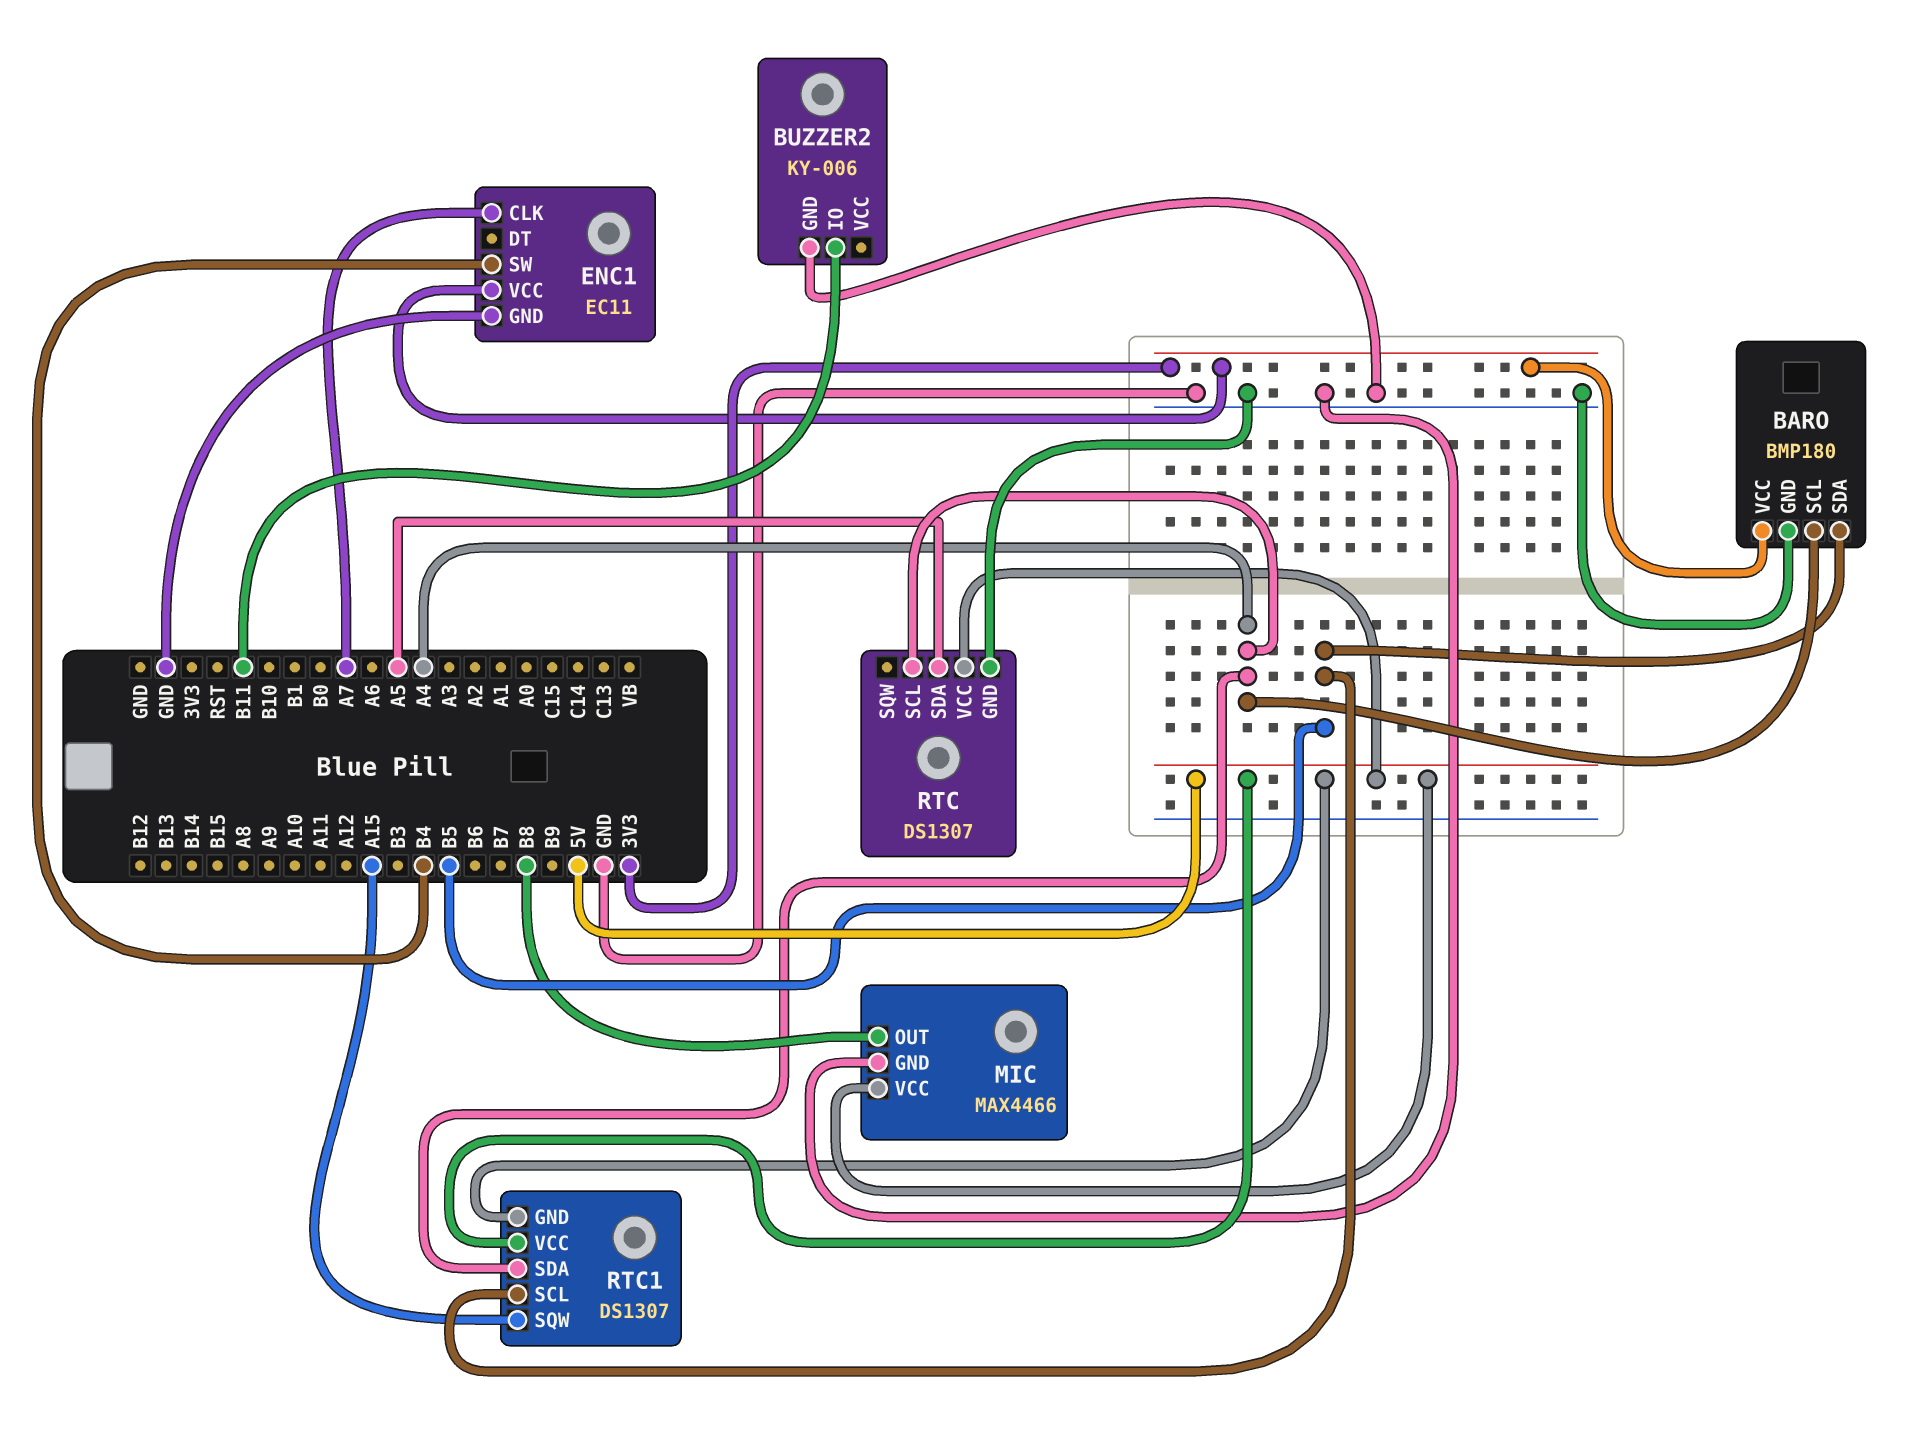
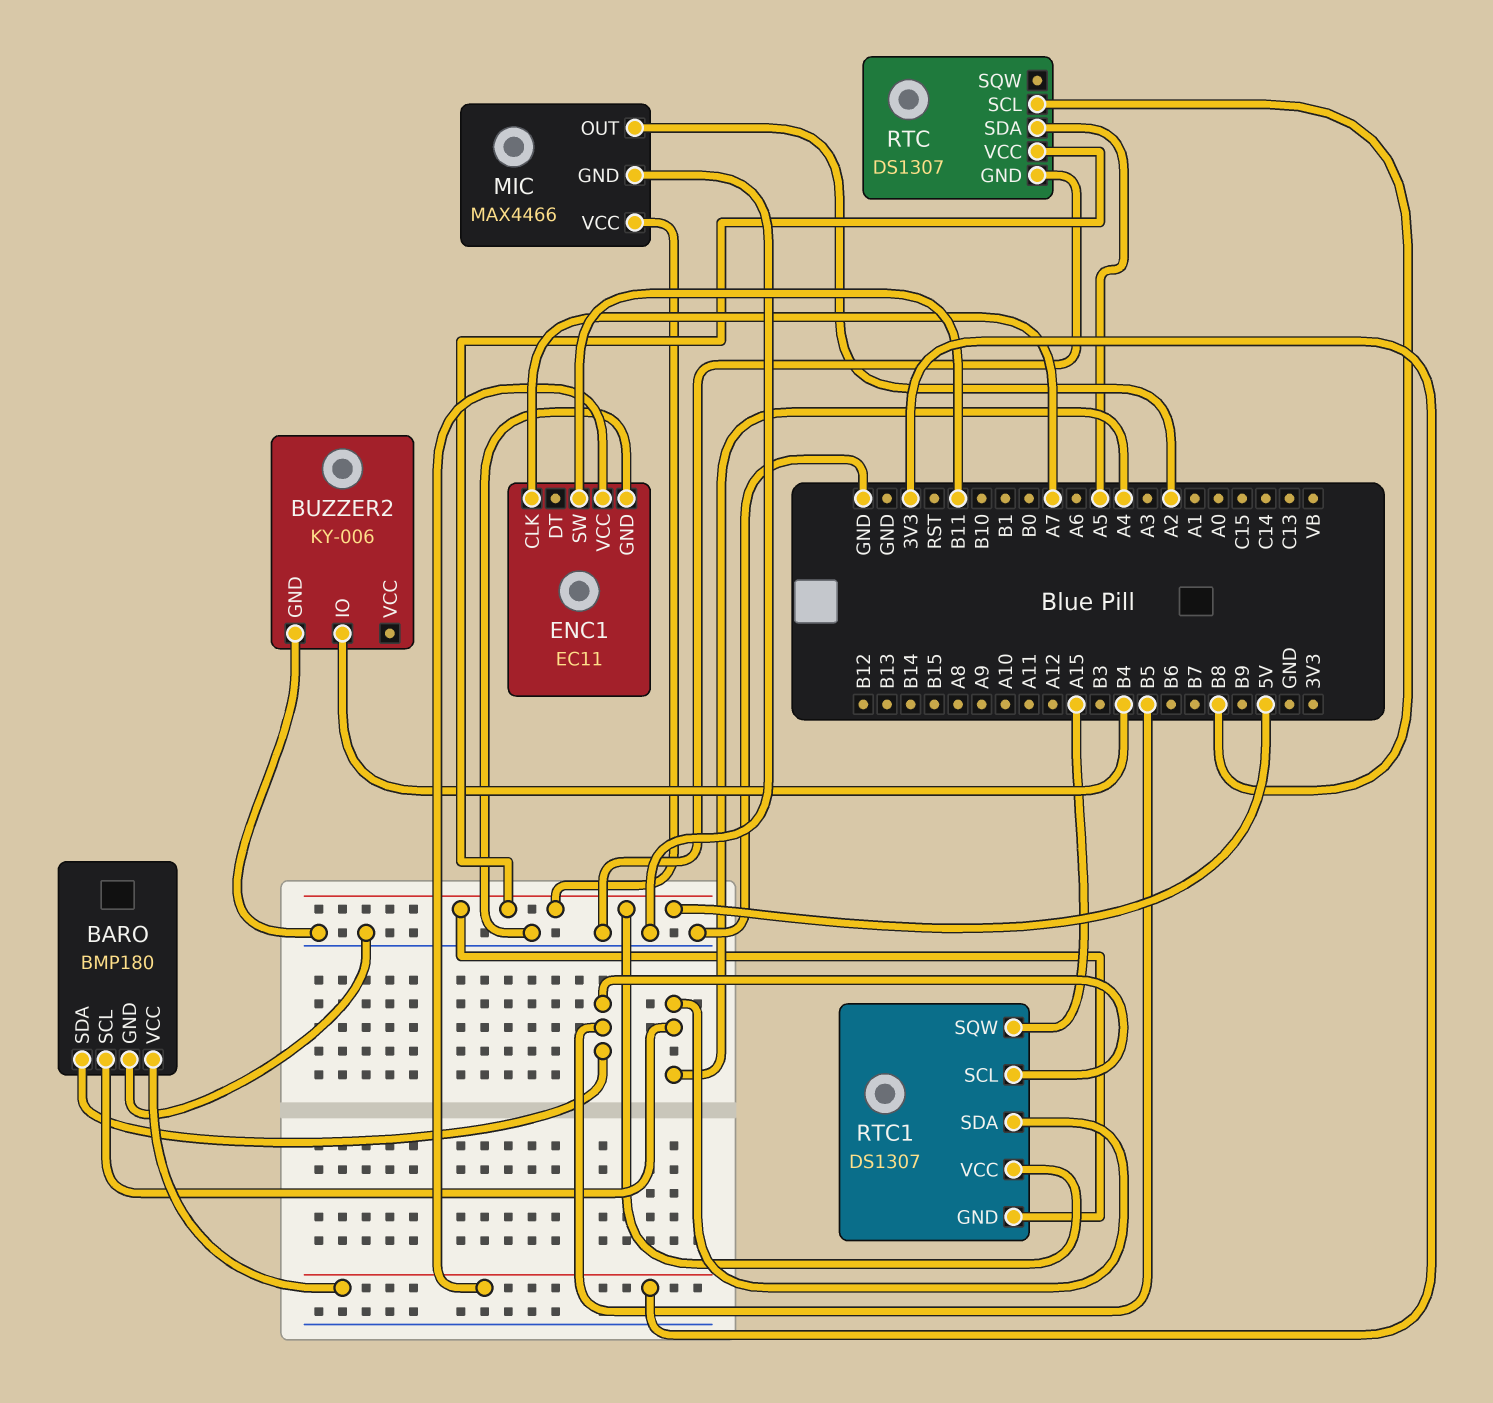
BUZZER2 pin IO: B11 -> B4
ENC1 pin SW: B4 -> B11
MIC pin OUT: B8 -> A2
RTC pin SCL: A4 -> B8

